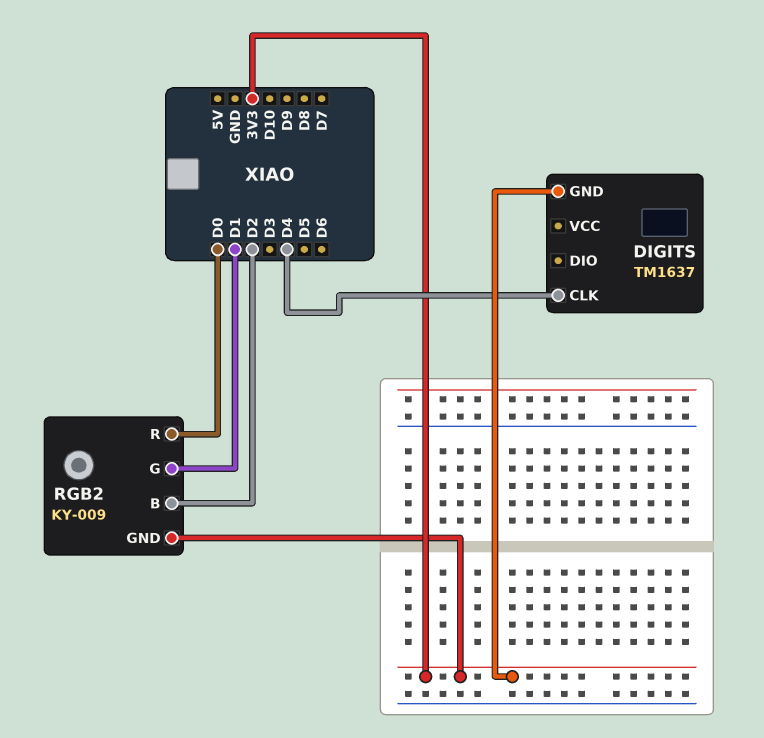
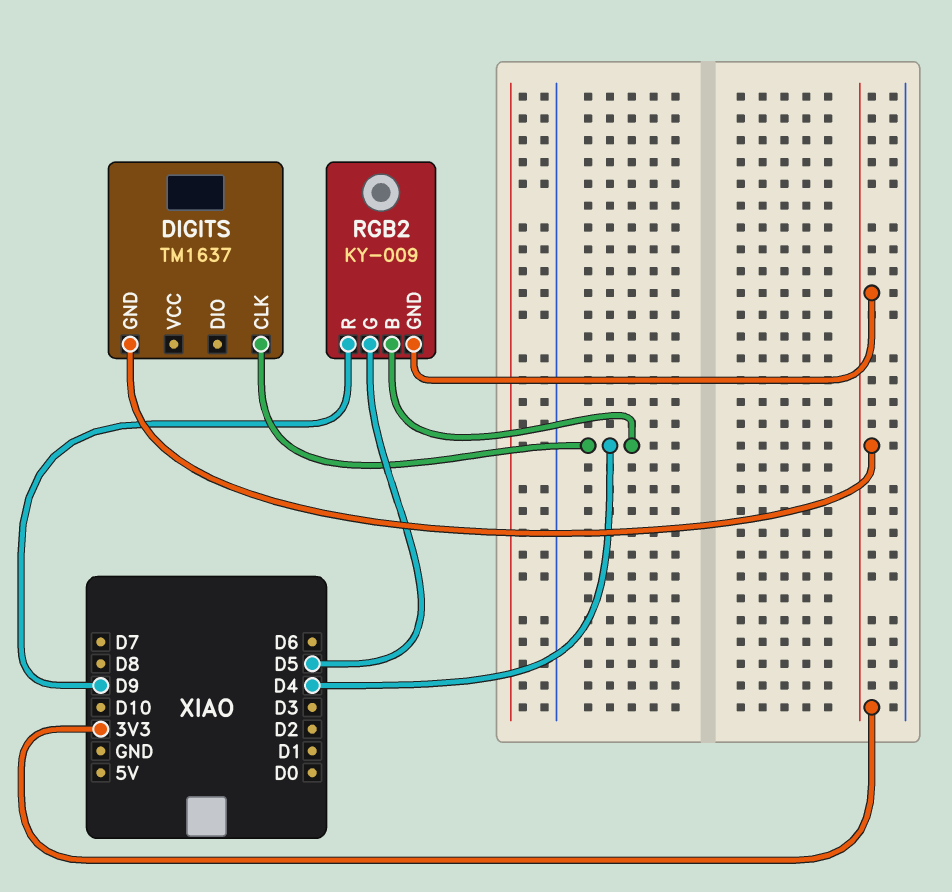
RGB2 pin B: D2 -> D4
RGB2 pin G: D1 -> D5
RGB2 pin R: D0 -> D9

